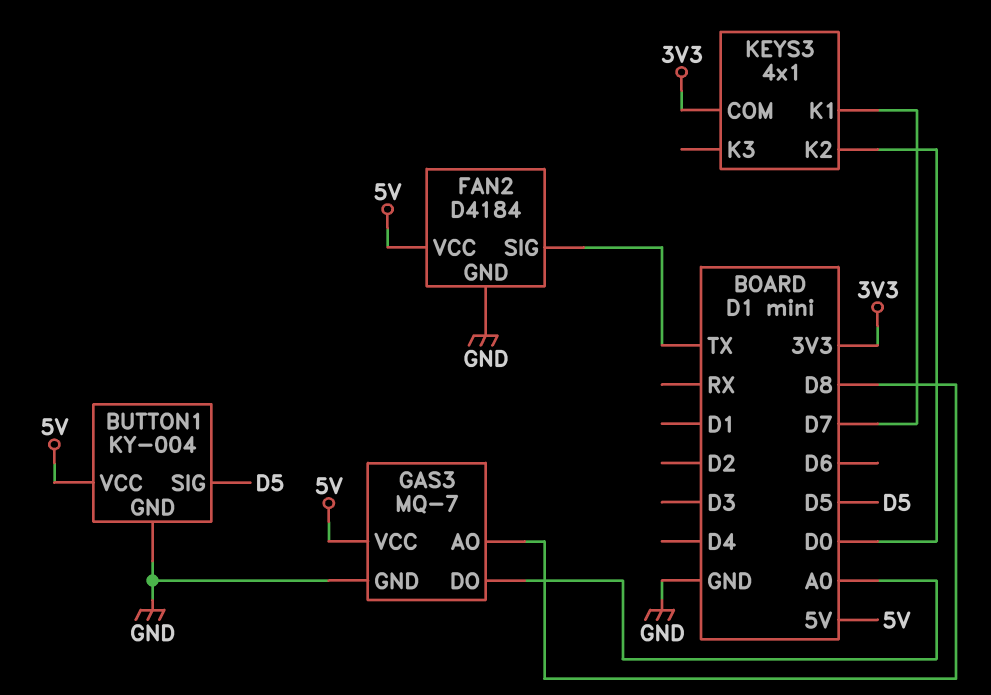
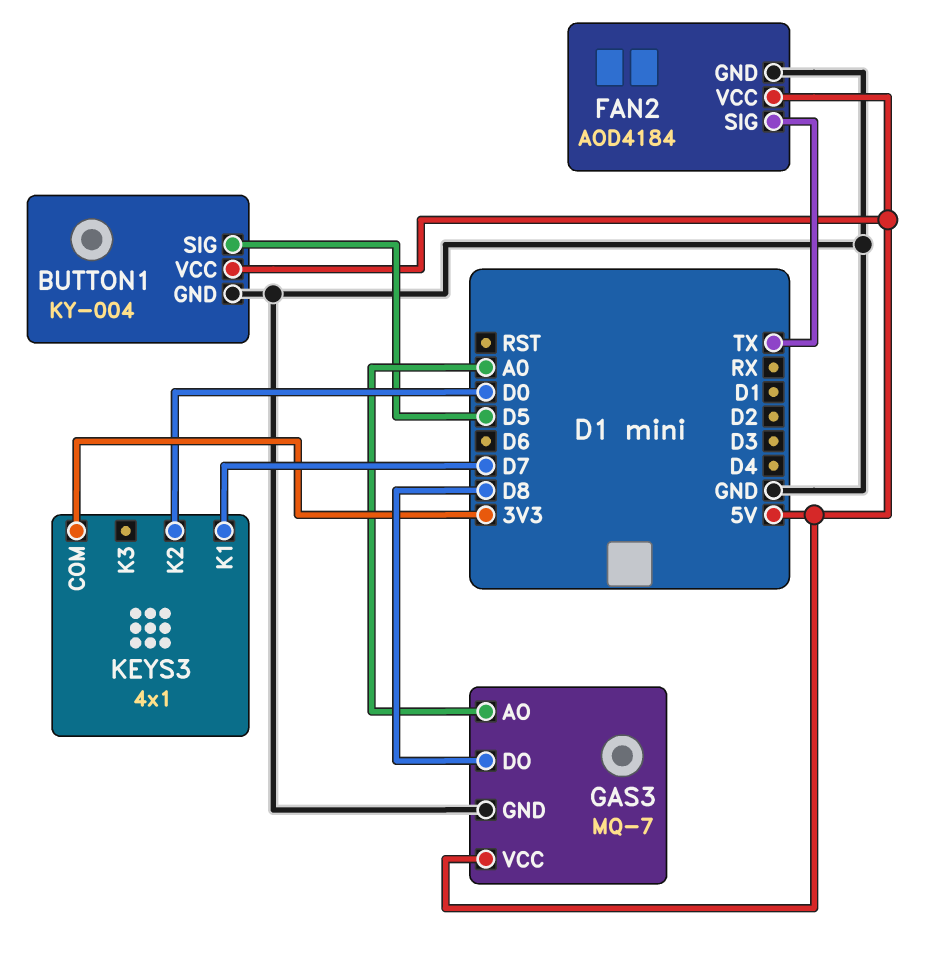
FAN2: D4184 -> AOD4184
GAS3 pin AO: D8 -> A0
GAS3 pin DO: A0 -> D8

